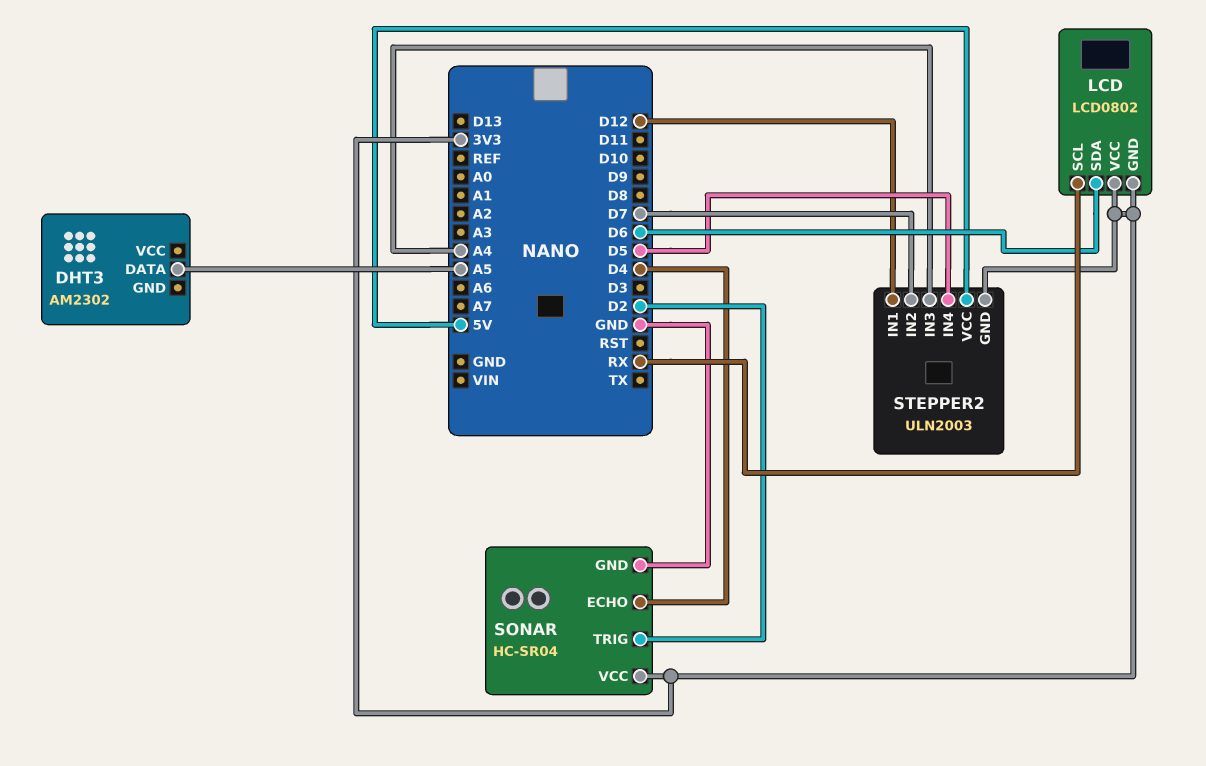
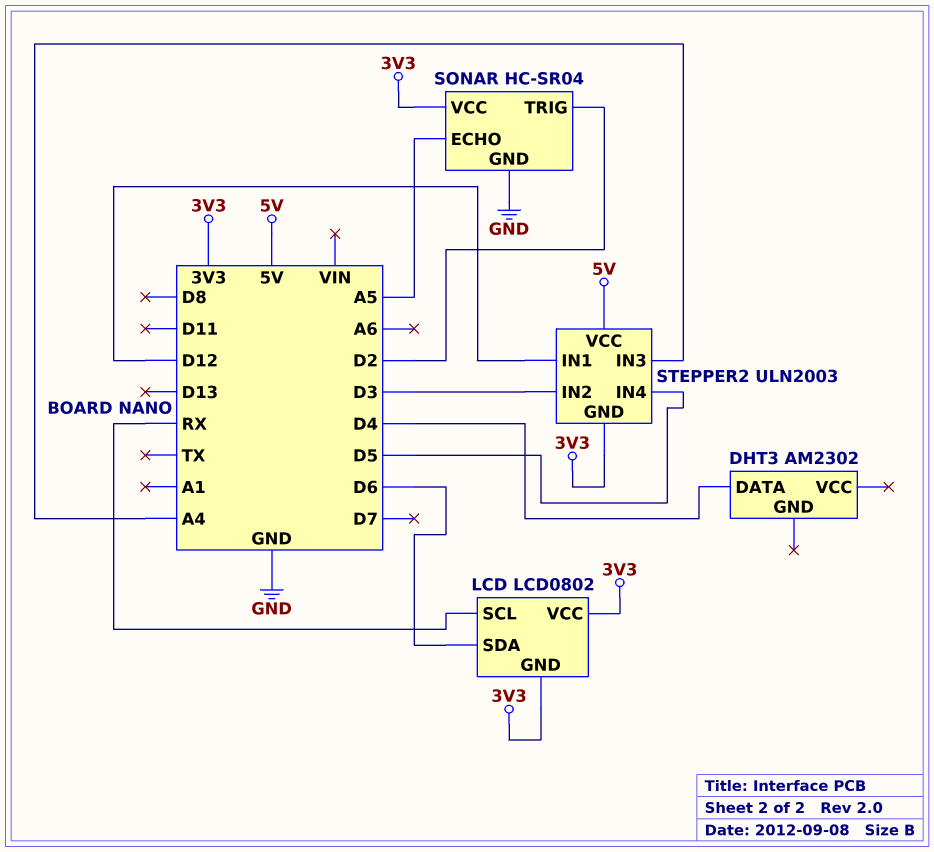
DHT3 pin DATA: A5 -> D4
SONAR pin ECHO: D4 -> A5
STEPPER2 pin IN2: D7 -> D3

